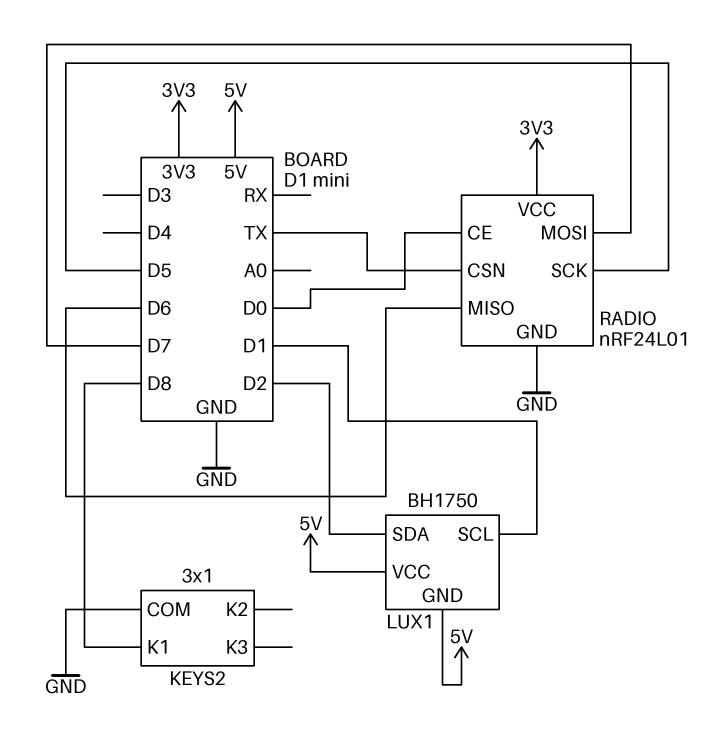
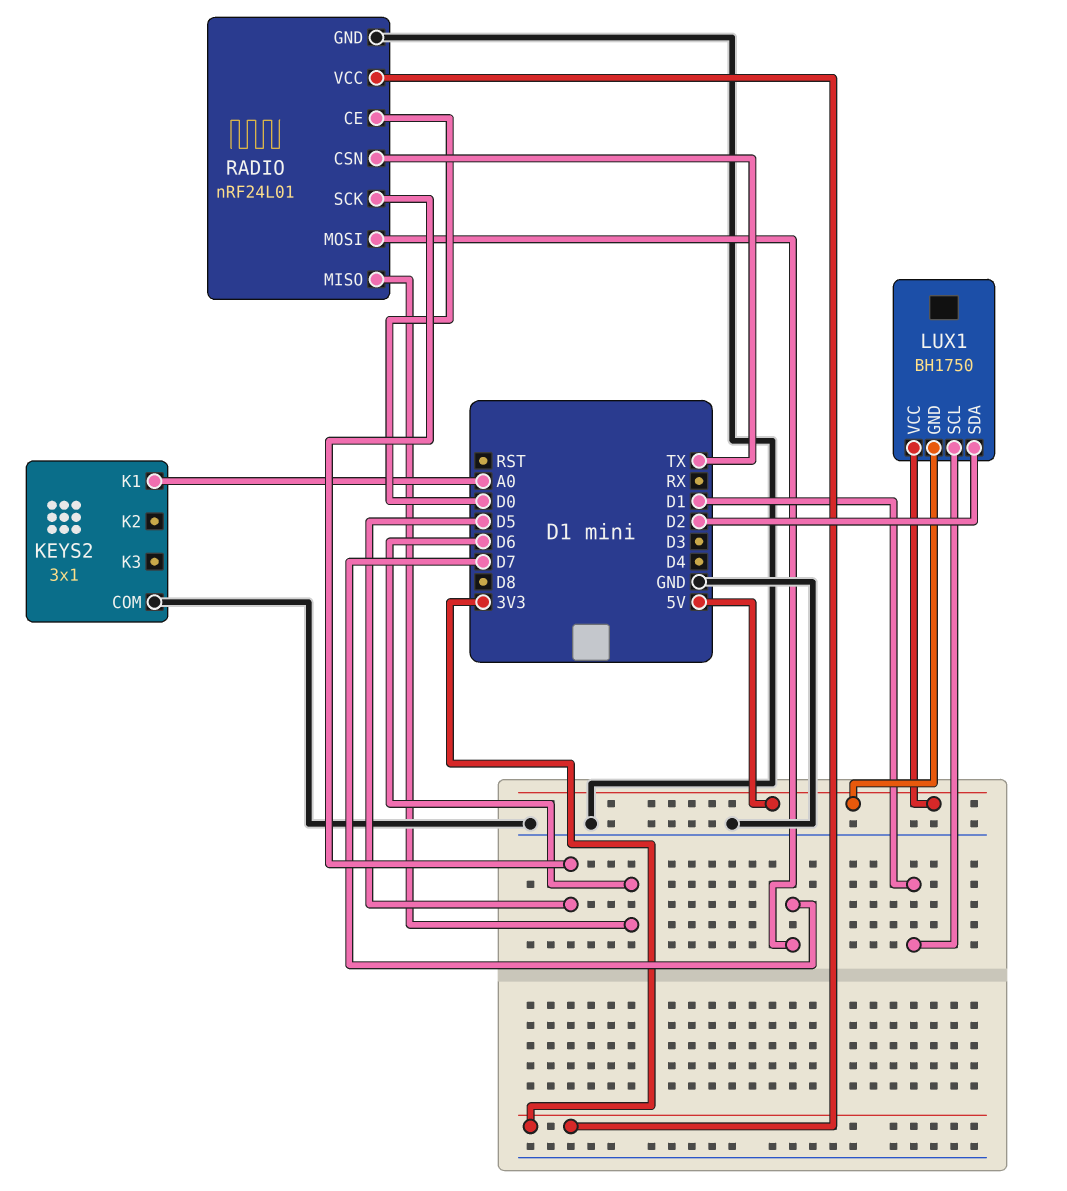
KEYS2 pin K1: D8 -> A0

